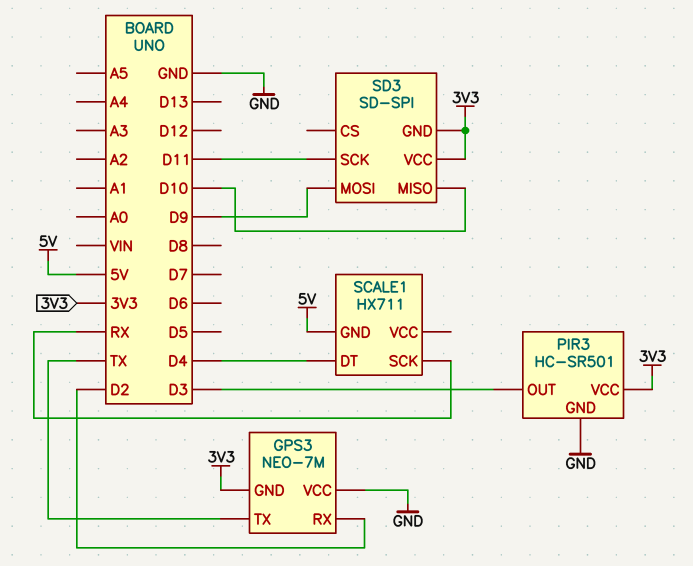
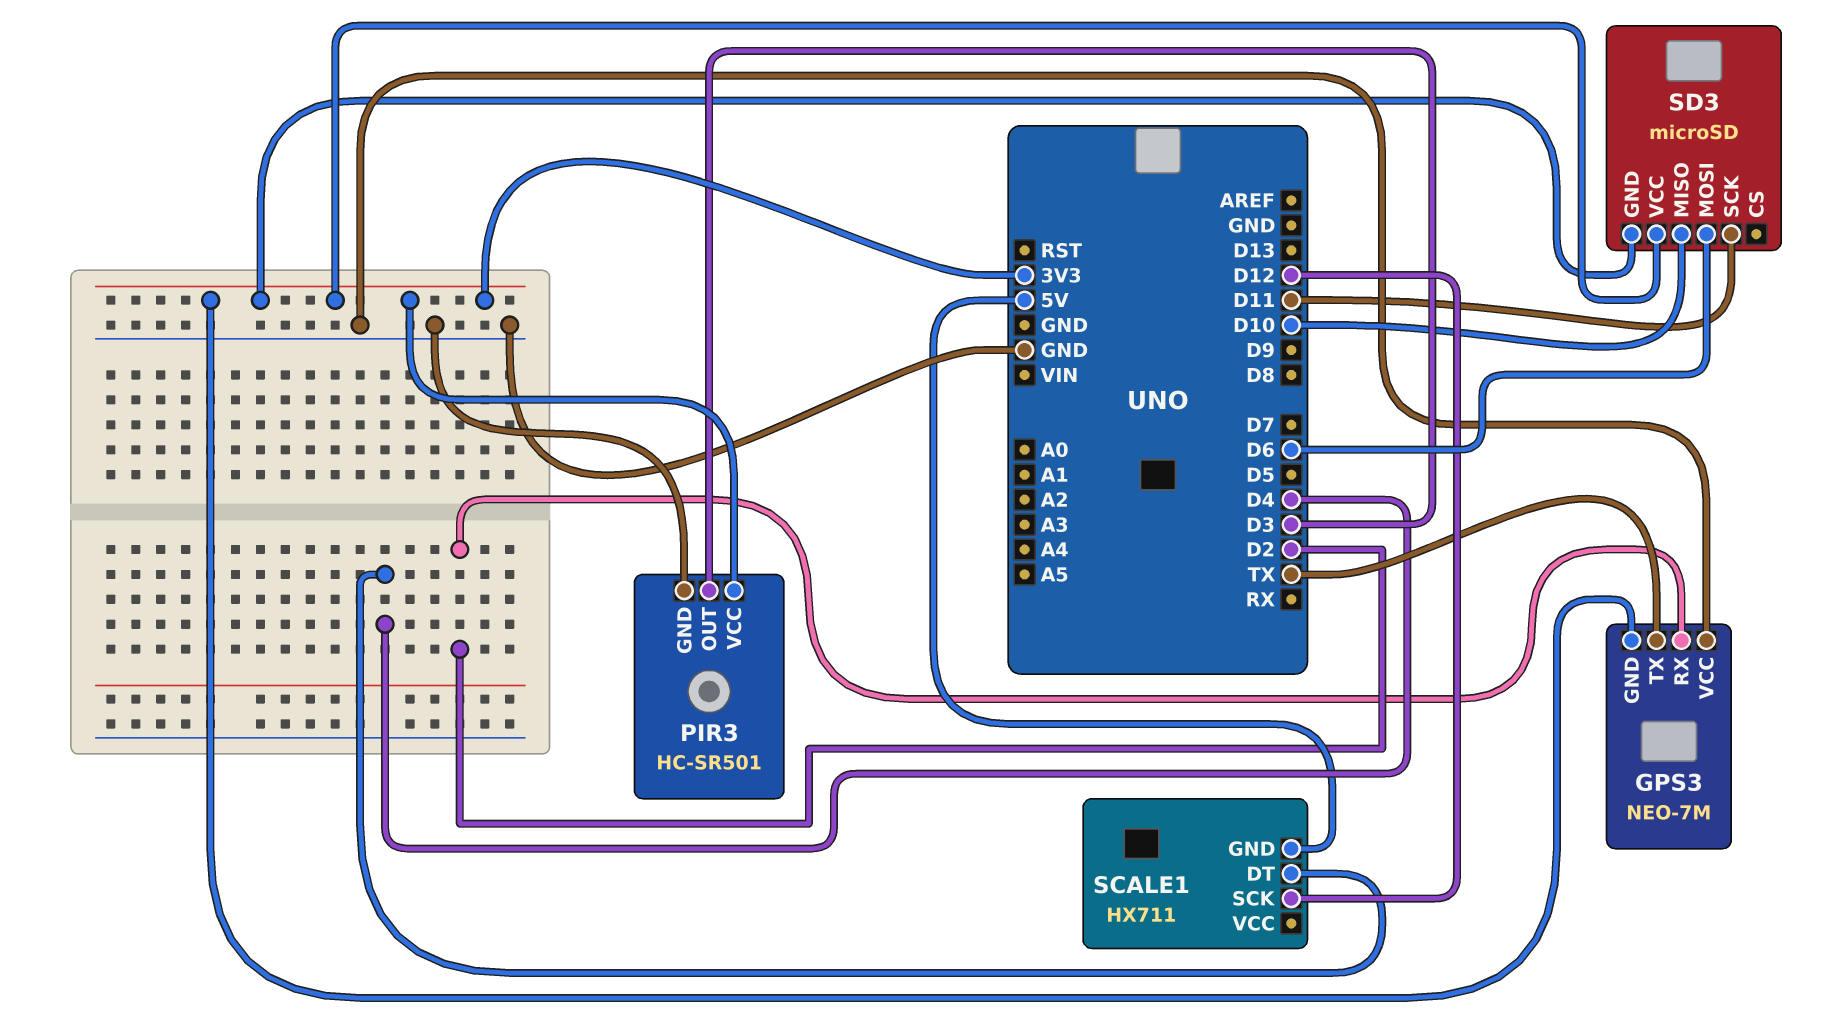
SCALE1 pin SCK: RX -> D12
SD3: SD-SPI -> microSD
SD3 pin MOSI: D9 -> D6

